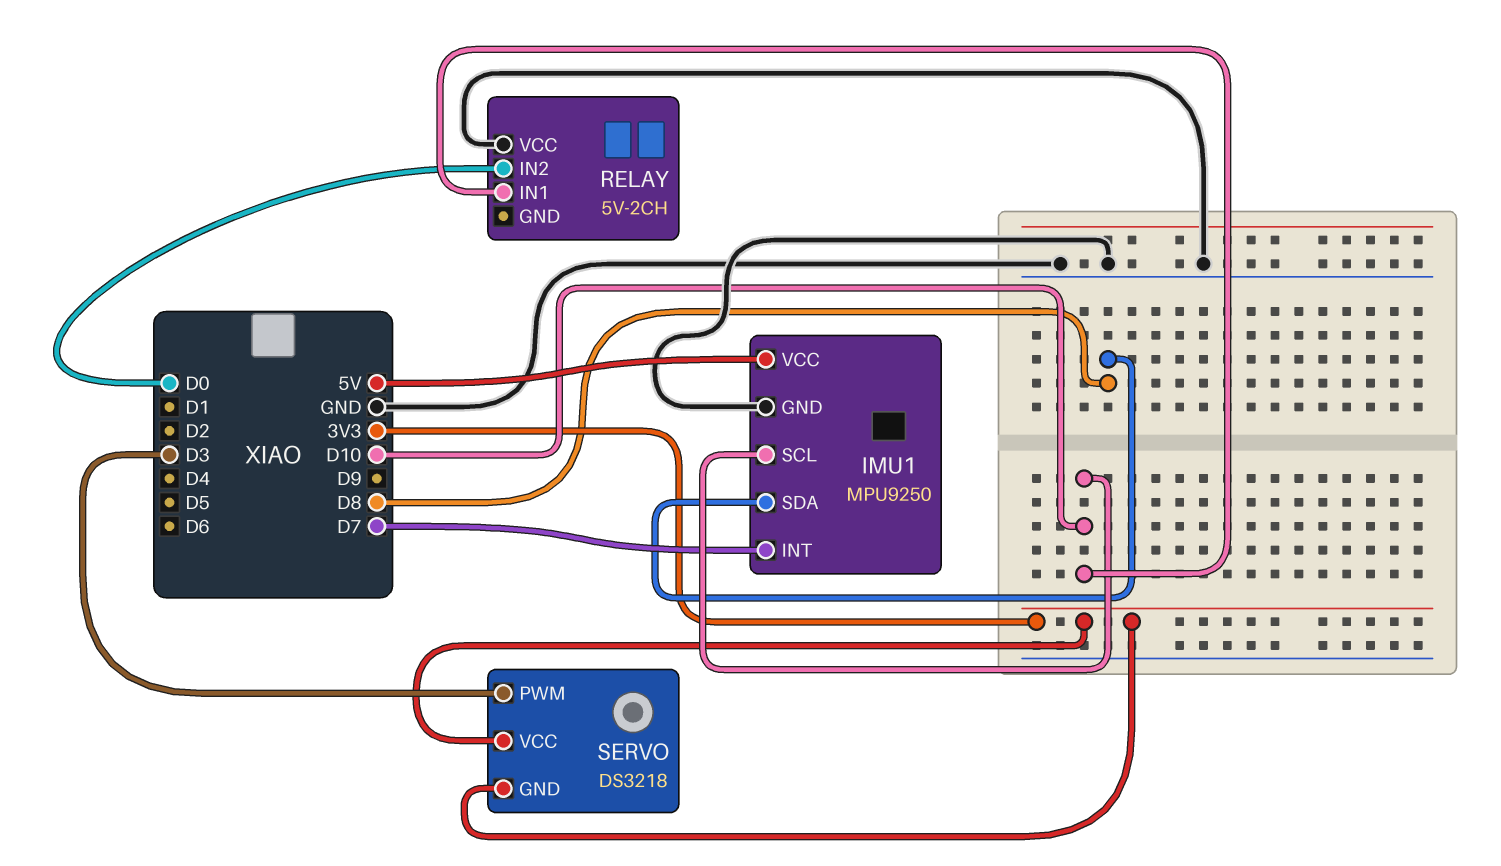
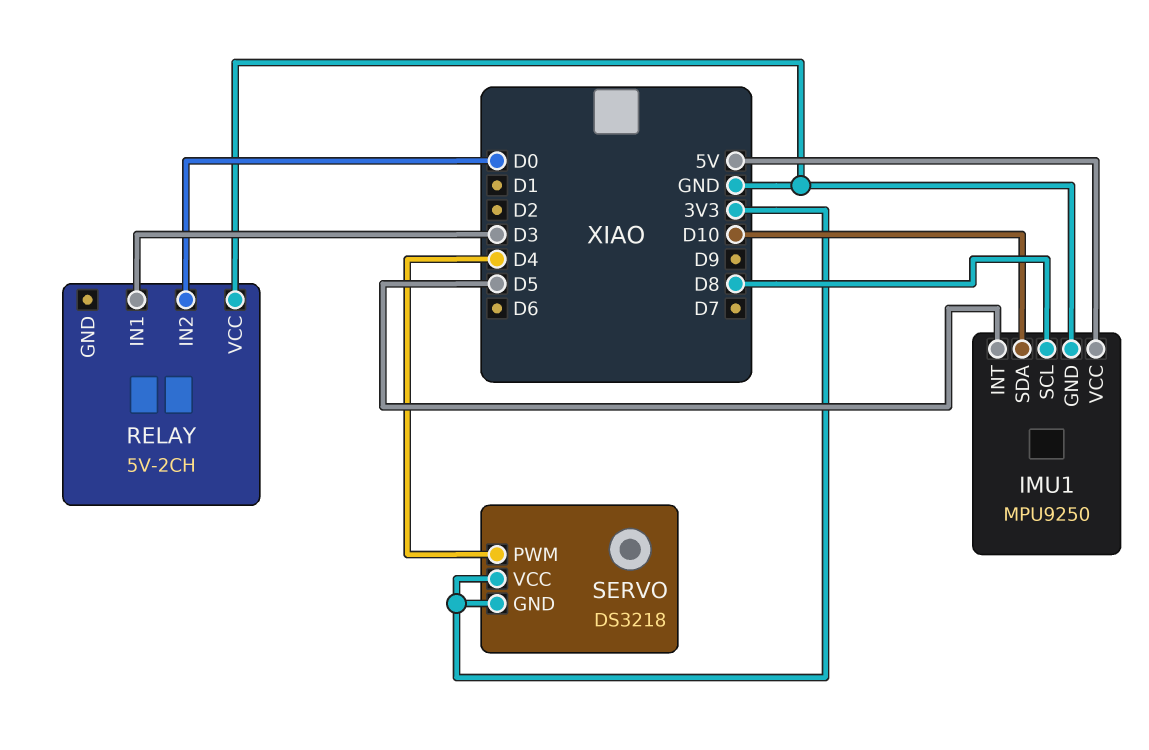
IMU1 pin INT: D7 -> D5
IMU1 pin SCL: D10 -> D8
IMU1 pin SDA: D8 -> D10
RELAY pin IN1: D10 -> D3
SERVO pin PWM: D3 -> D4

